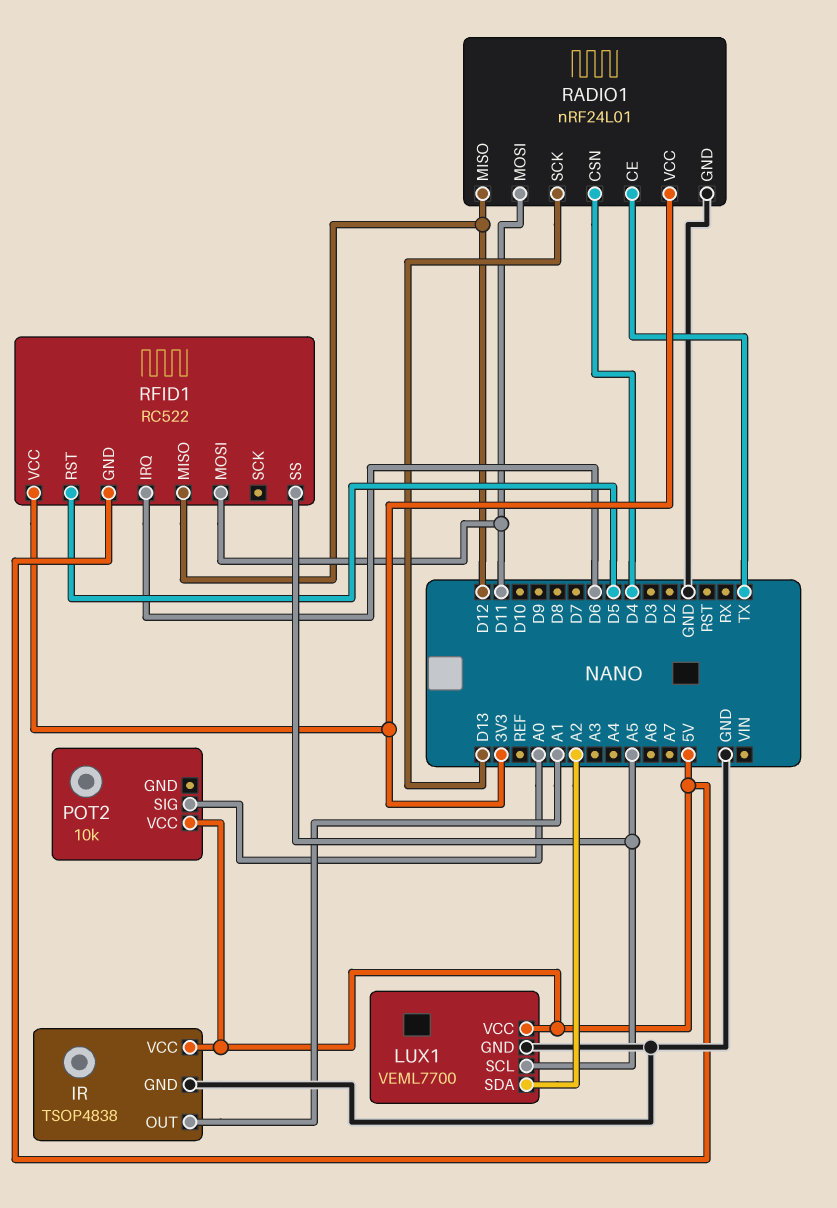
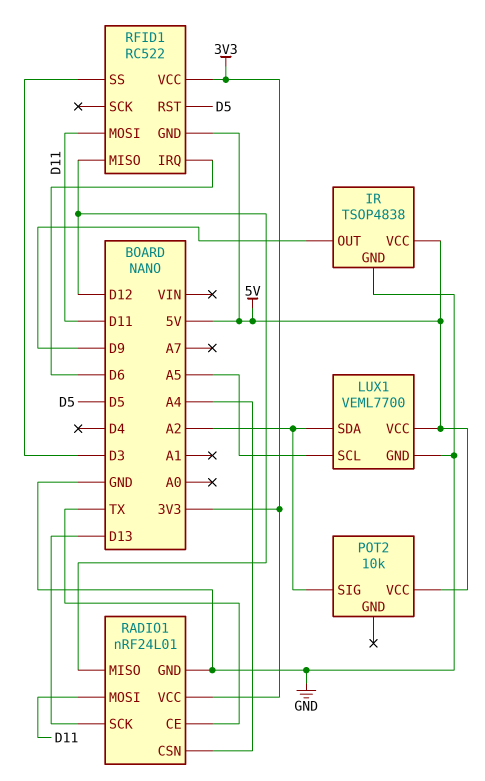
IR pin OUT: A1 -> D9
POT2 pin SIG: A0 -> A2
RADIO1 pin CSN: D4 -> A4
RFID1 pin SS: A5 -> D3

